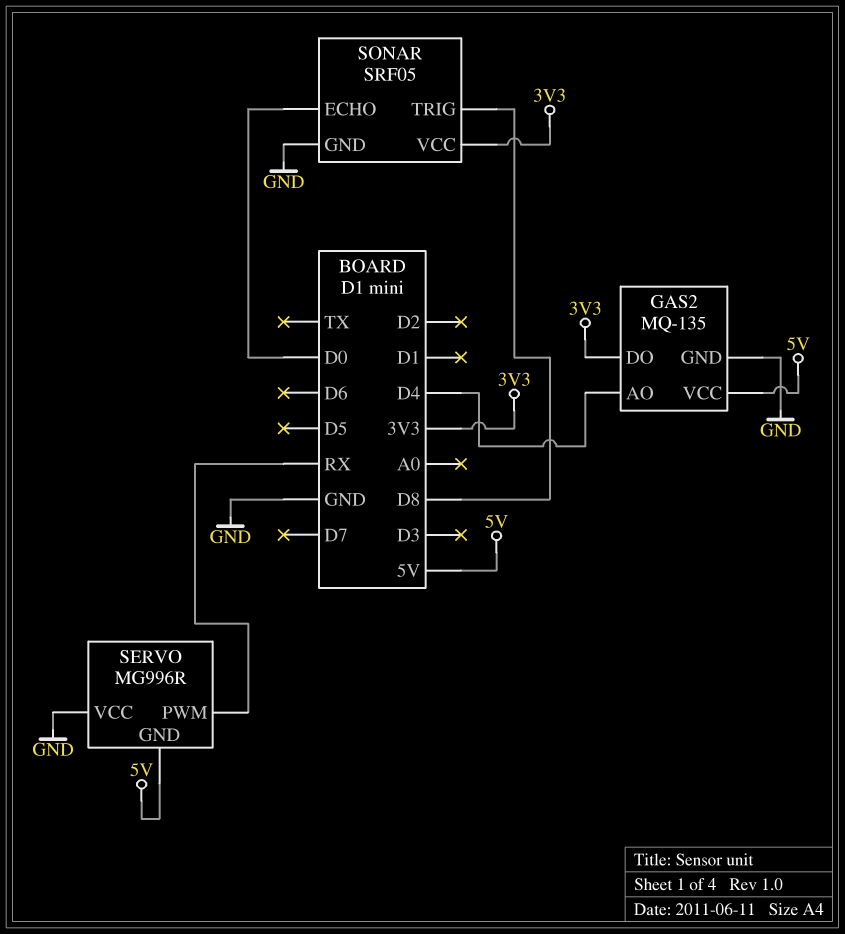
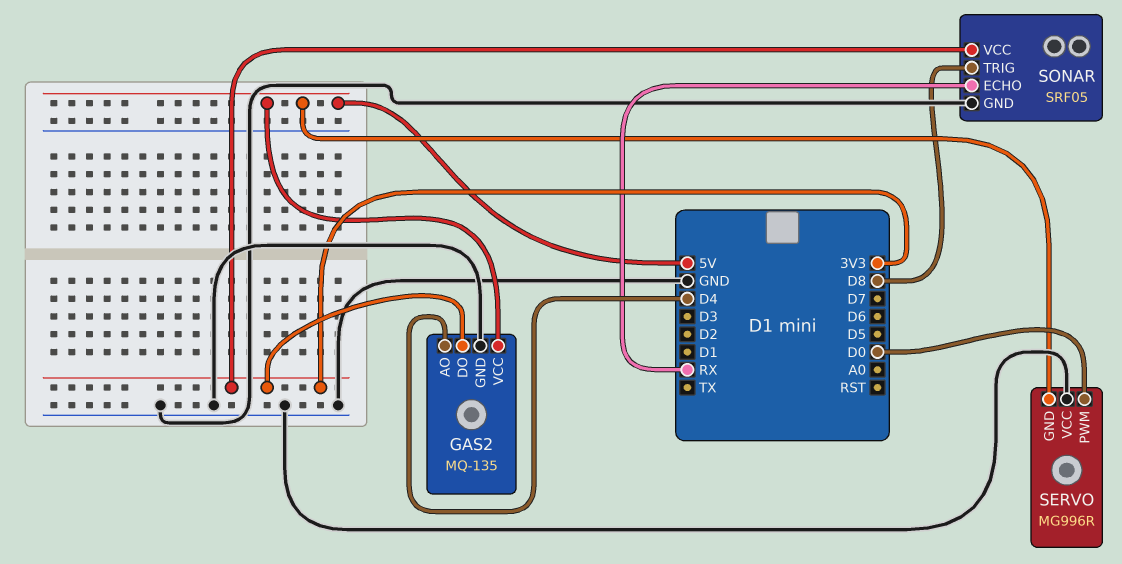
SERVO pin PWM: RX -> D0
SONAR pin ECHO: D0 -> RX

